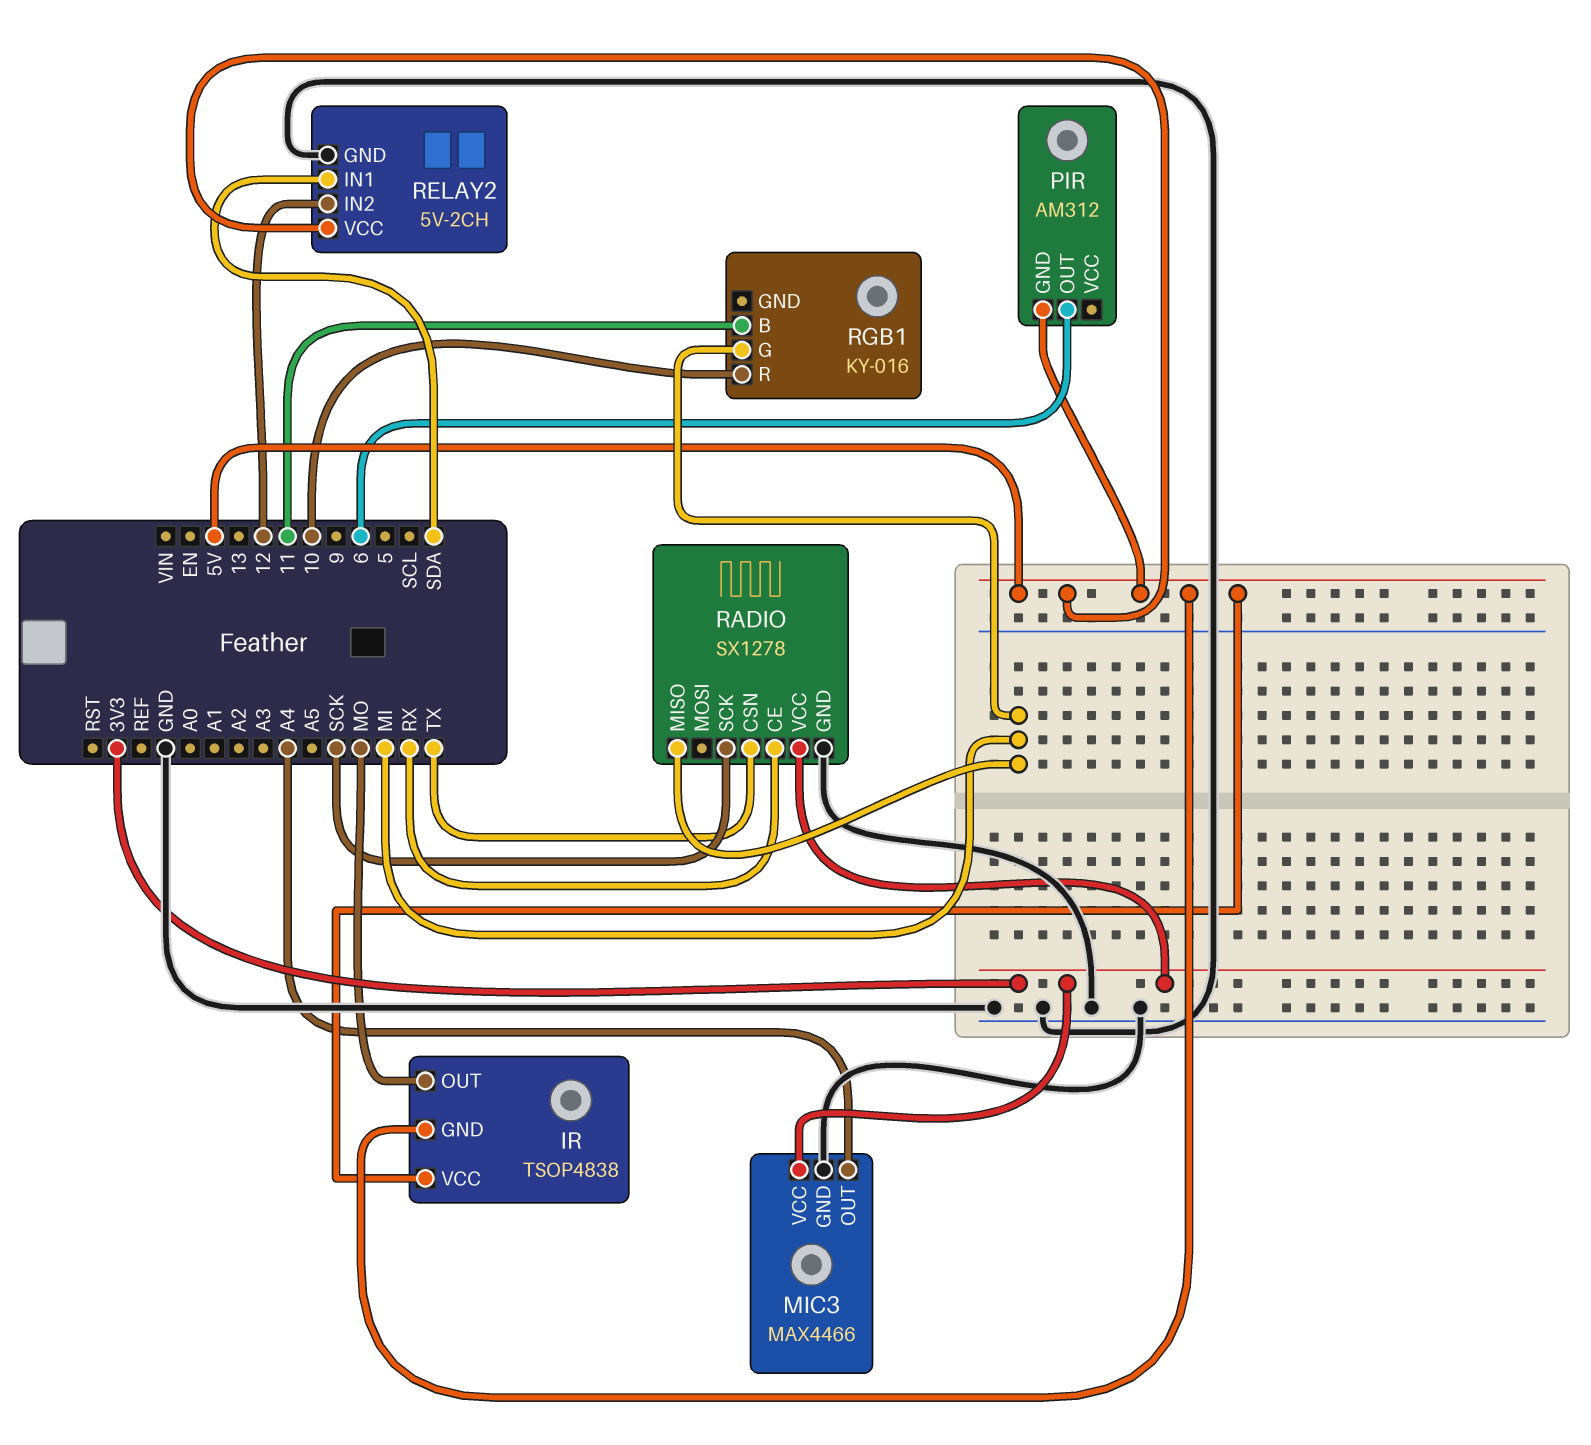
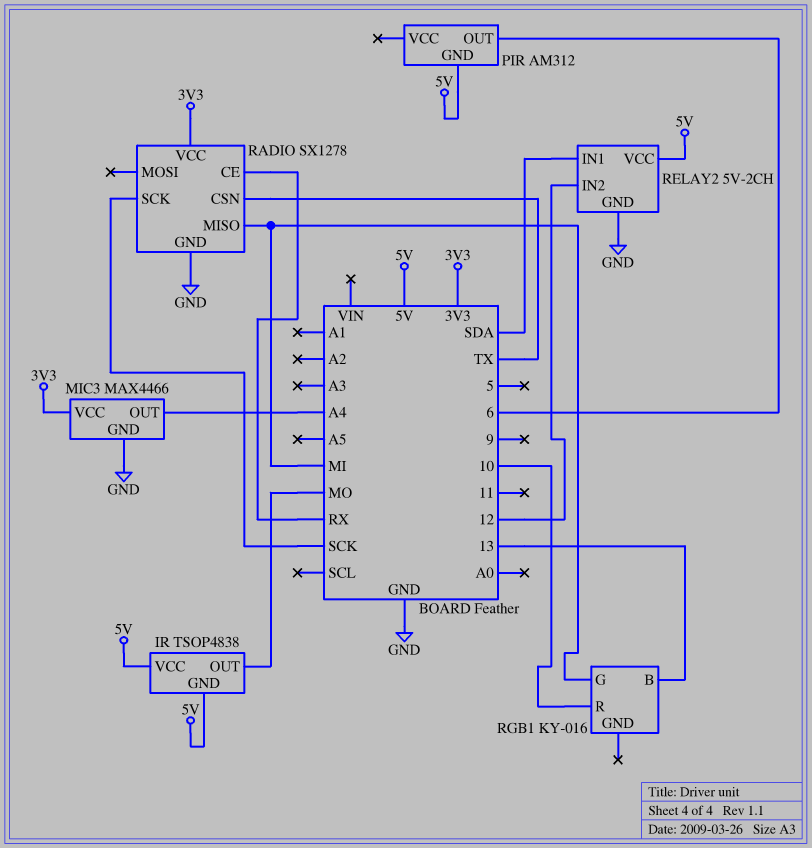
RGB1 pin B: 11 -> 13

